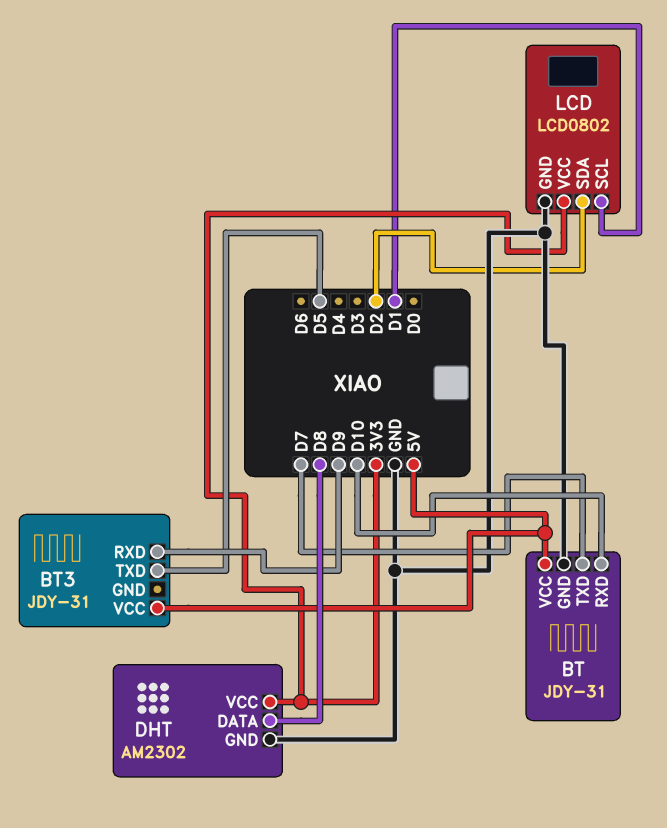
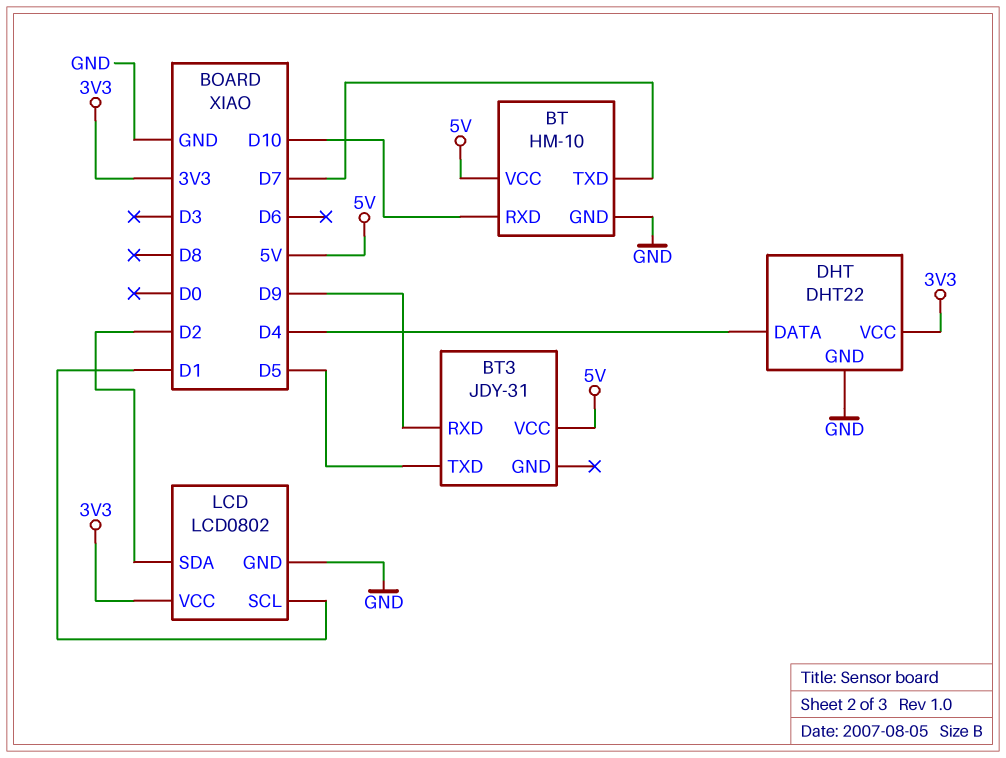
BT: JDY-31 -> HM-10
DHT: AM2302 -> DHT22
DHT pin DATA: D8 -> D4

